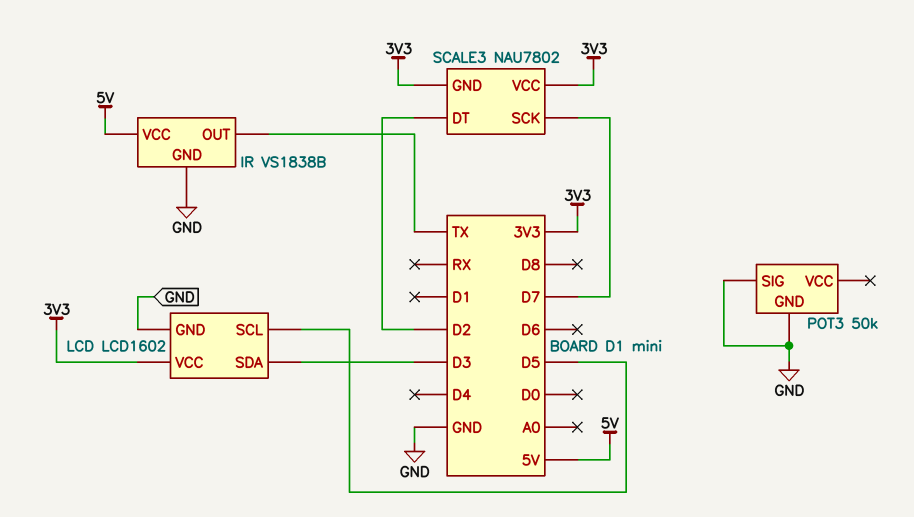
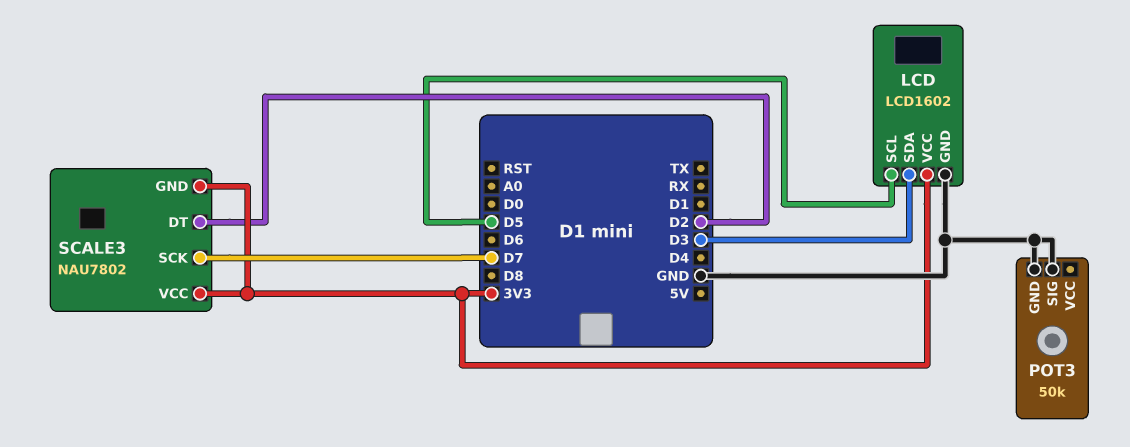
IR: VS1838B -> none
IR pin GND: GND -> none
IR pin OUT: TX -> none
IR pin VCC: 5V -> none

